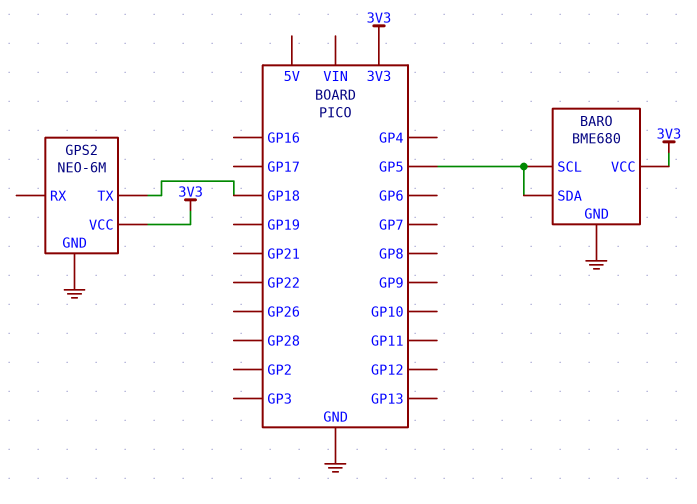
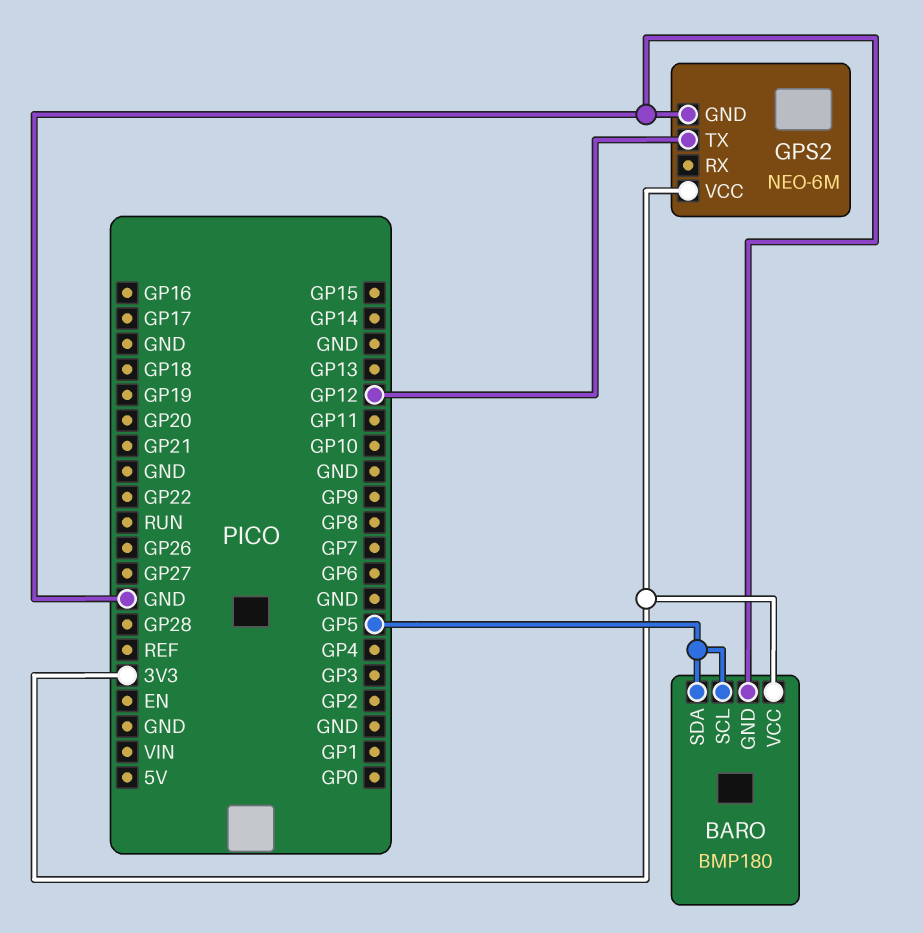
BARO: BME680 -> BMP180
GPS2 pin TX: GP18 -> GP12

